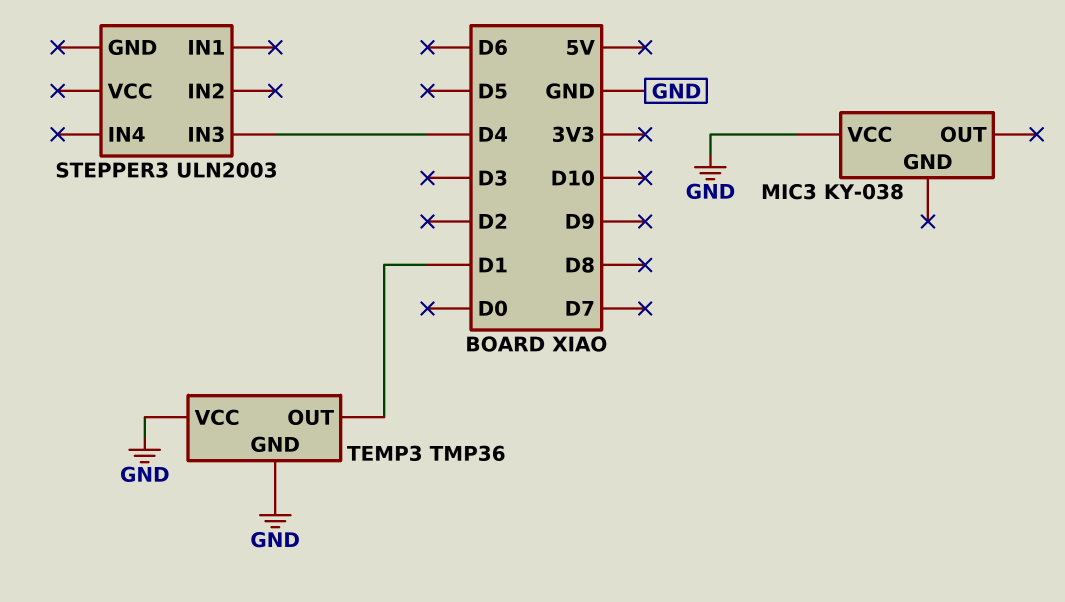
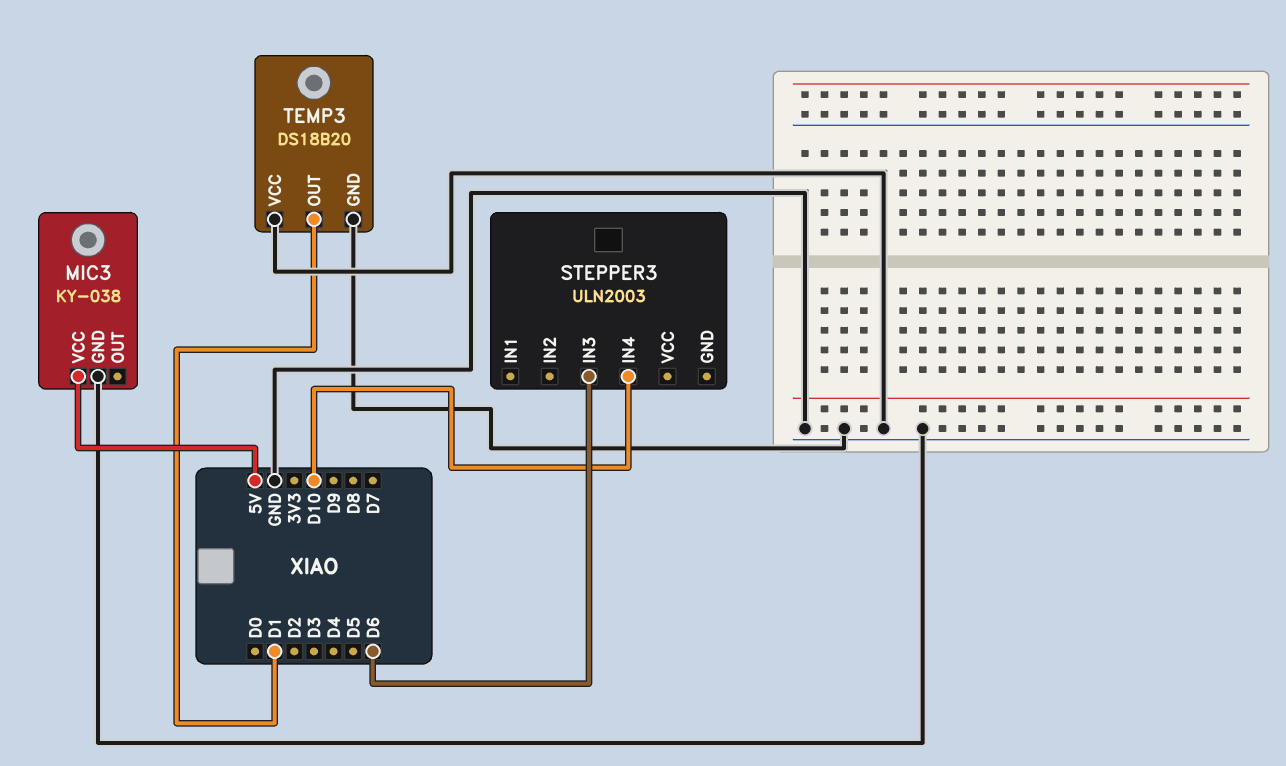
MIC3 pin GND: none -> GND
MIC3 pin VCC: GND -> 5V
STEPPER3 pin IN3: D4 -> D6
STEPPER3 pin IN4: none -> D10
TEMP3: TMP36 -> DS18B20

